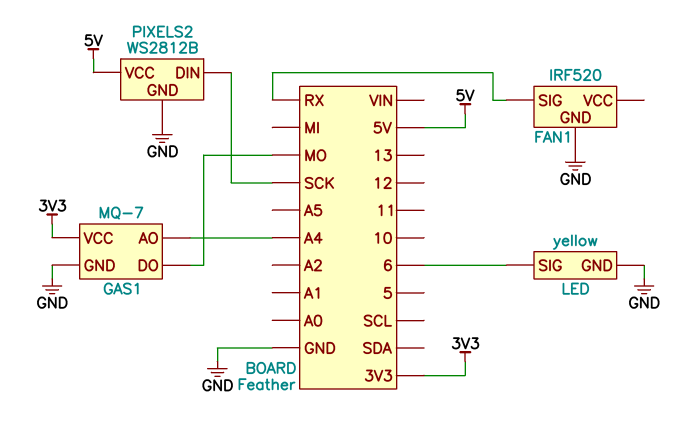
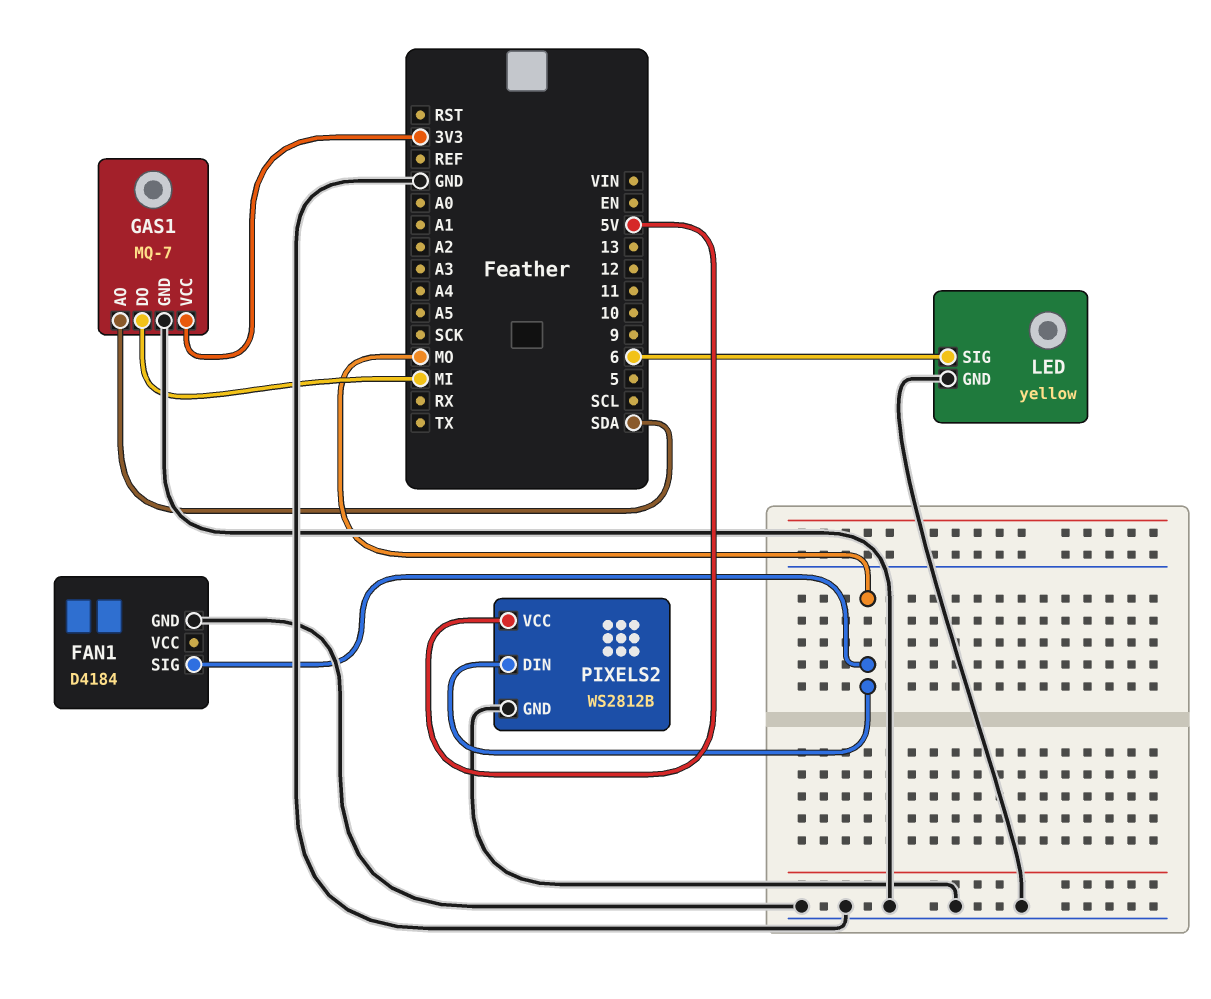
FAN1: IRF520 -> D4184
FAN1 pin SIG: RX -> MO
GAS1 pin AO: A4 -> SDA
GAS1 pin DO: MO -> MI
PIXELS2 pin DIN: SCK -> MO

